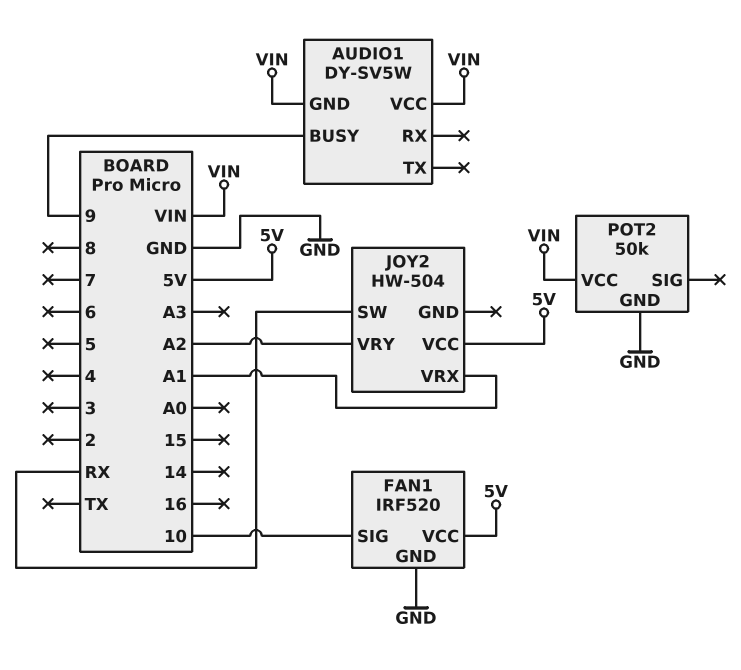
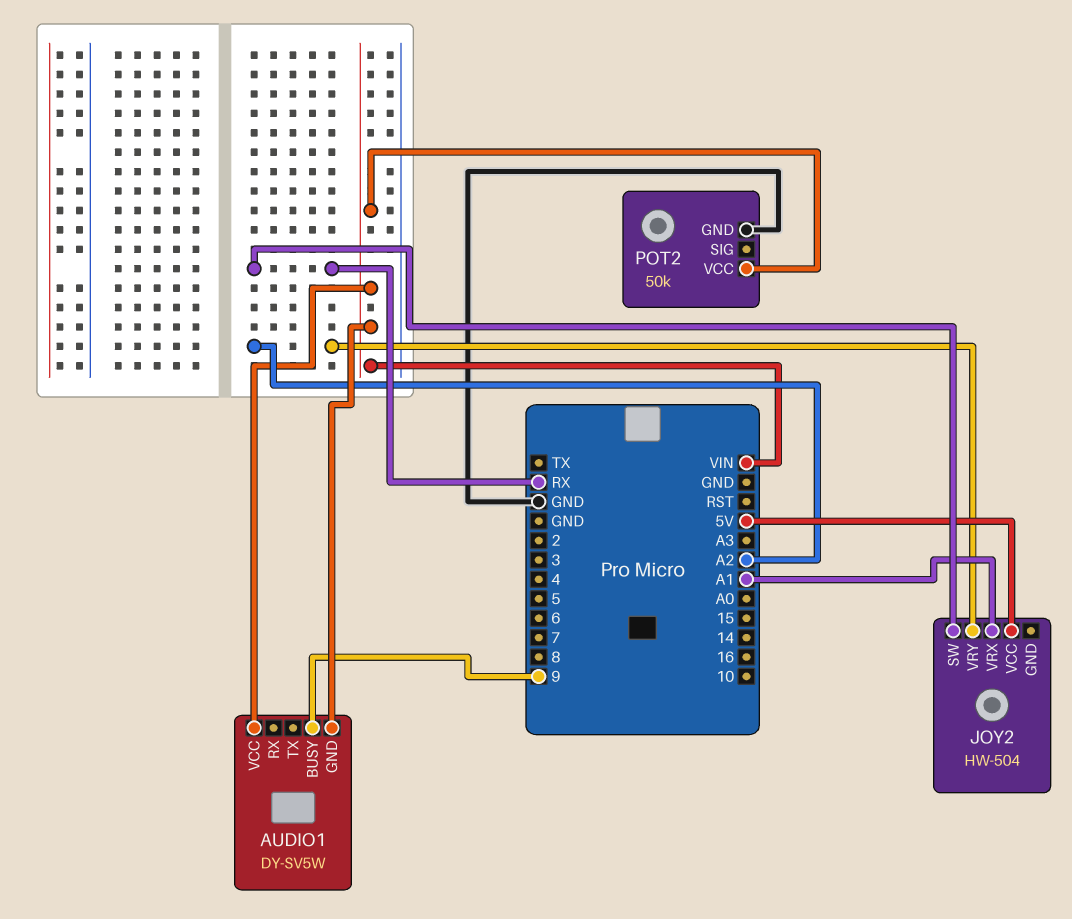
FAN1: IRF520 -> none
FAN1 pin GND: GND -> none
FAN1 pin SIG: 10 -> none
FAN1 pin VCC: 5V -> none

